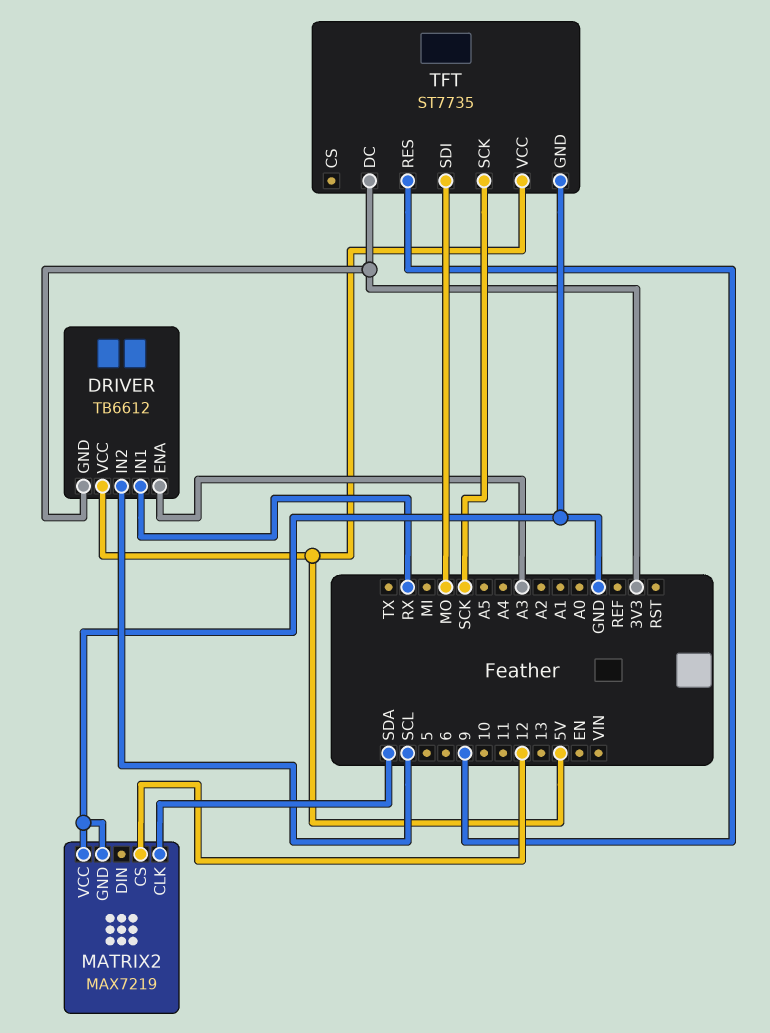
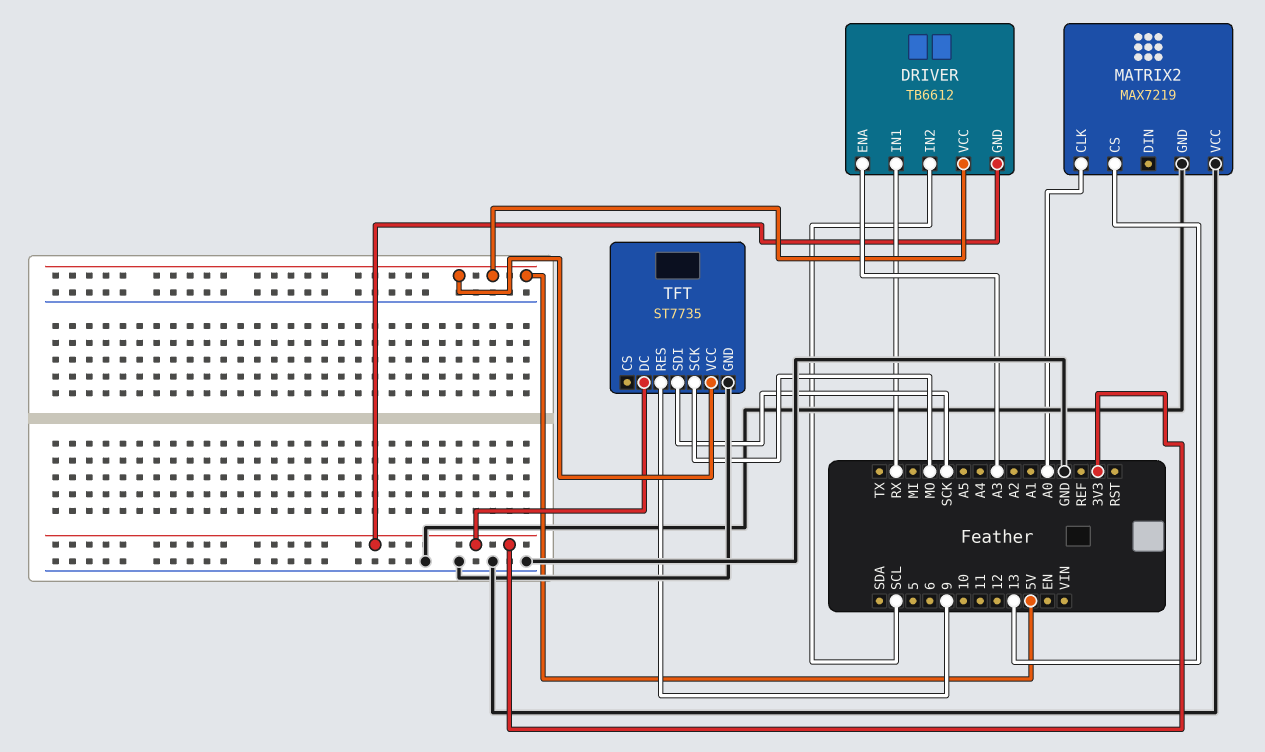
MATRIX2 pin CLK: SDA -> A0
MATRIX2 pin CS: 12 -> 13
TFT pin SCK: SCK -> MO
TFT pin SDI: MO -> SCK

